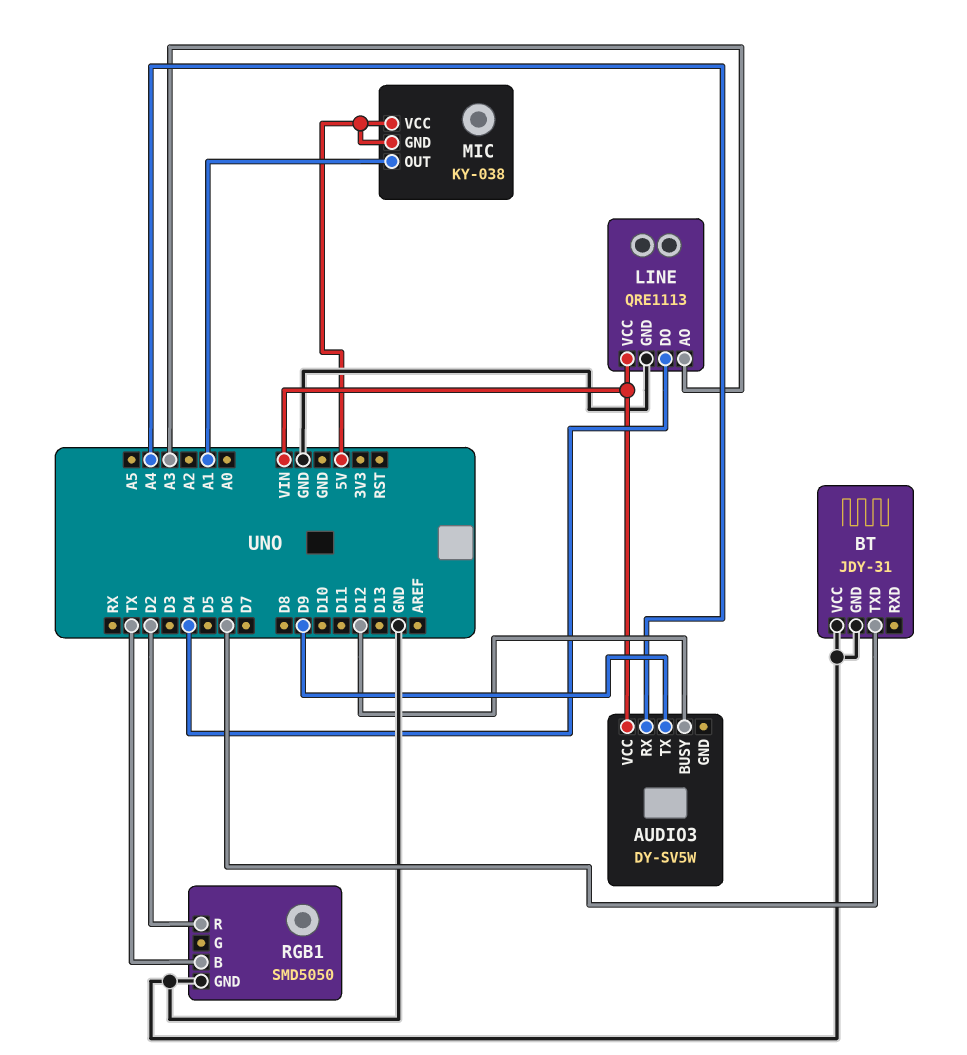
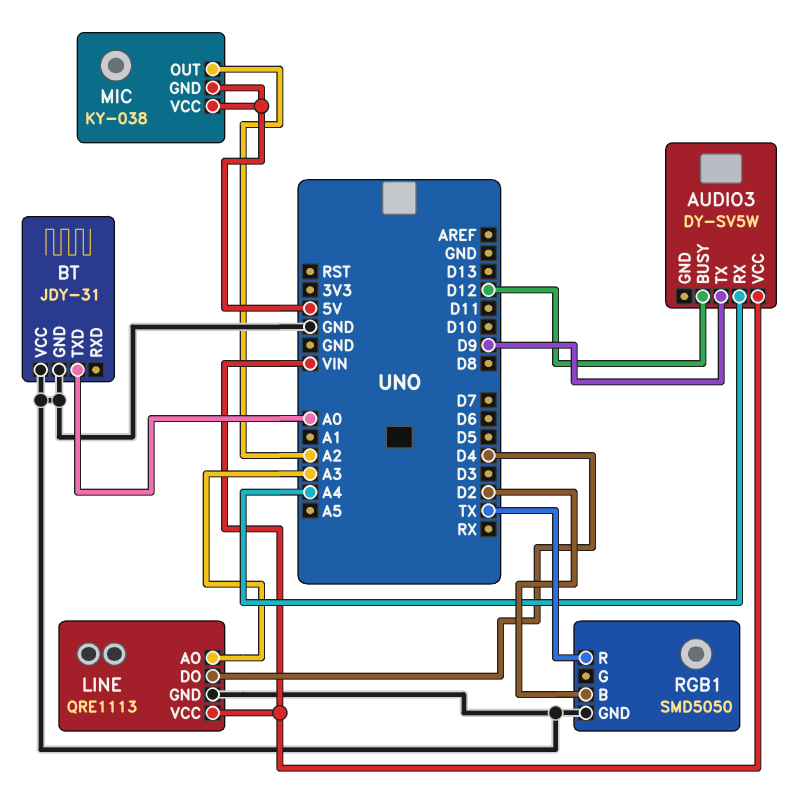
BT pin TXD: D6 -> A0
MIC pin OUT: A1 -> A2
RGB1 pin B: TX -> D2
RGB1 pin R: D2 -> TX

